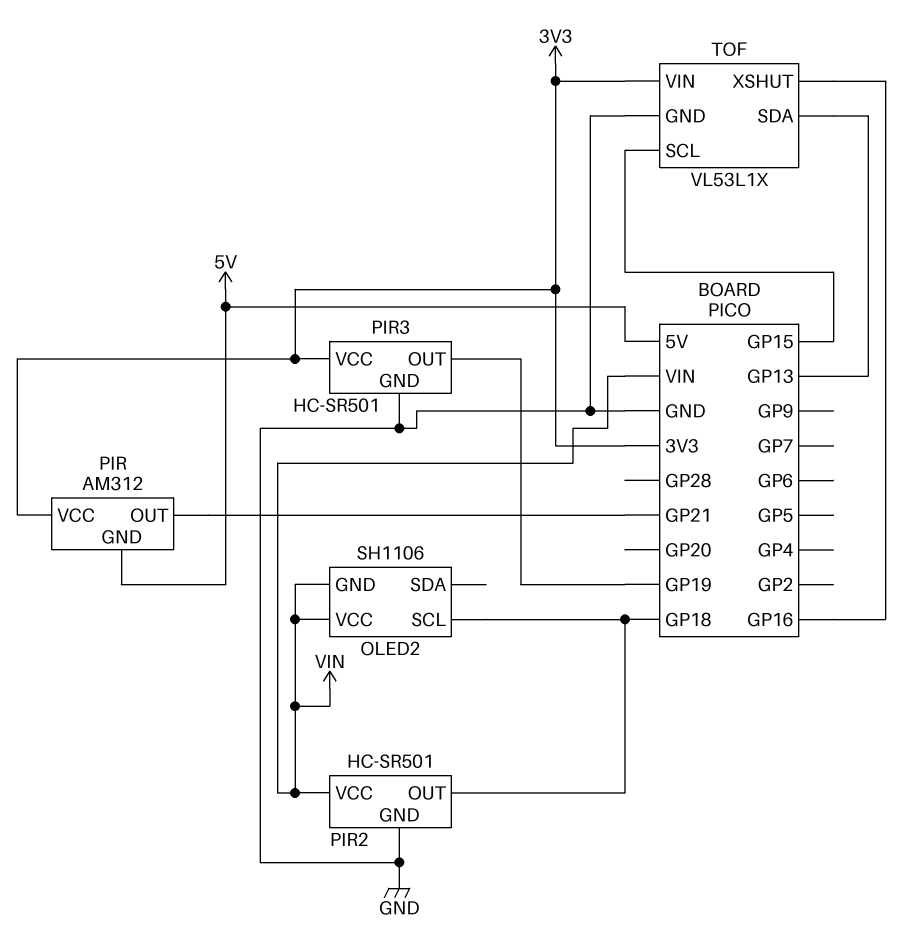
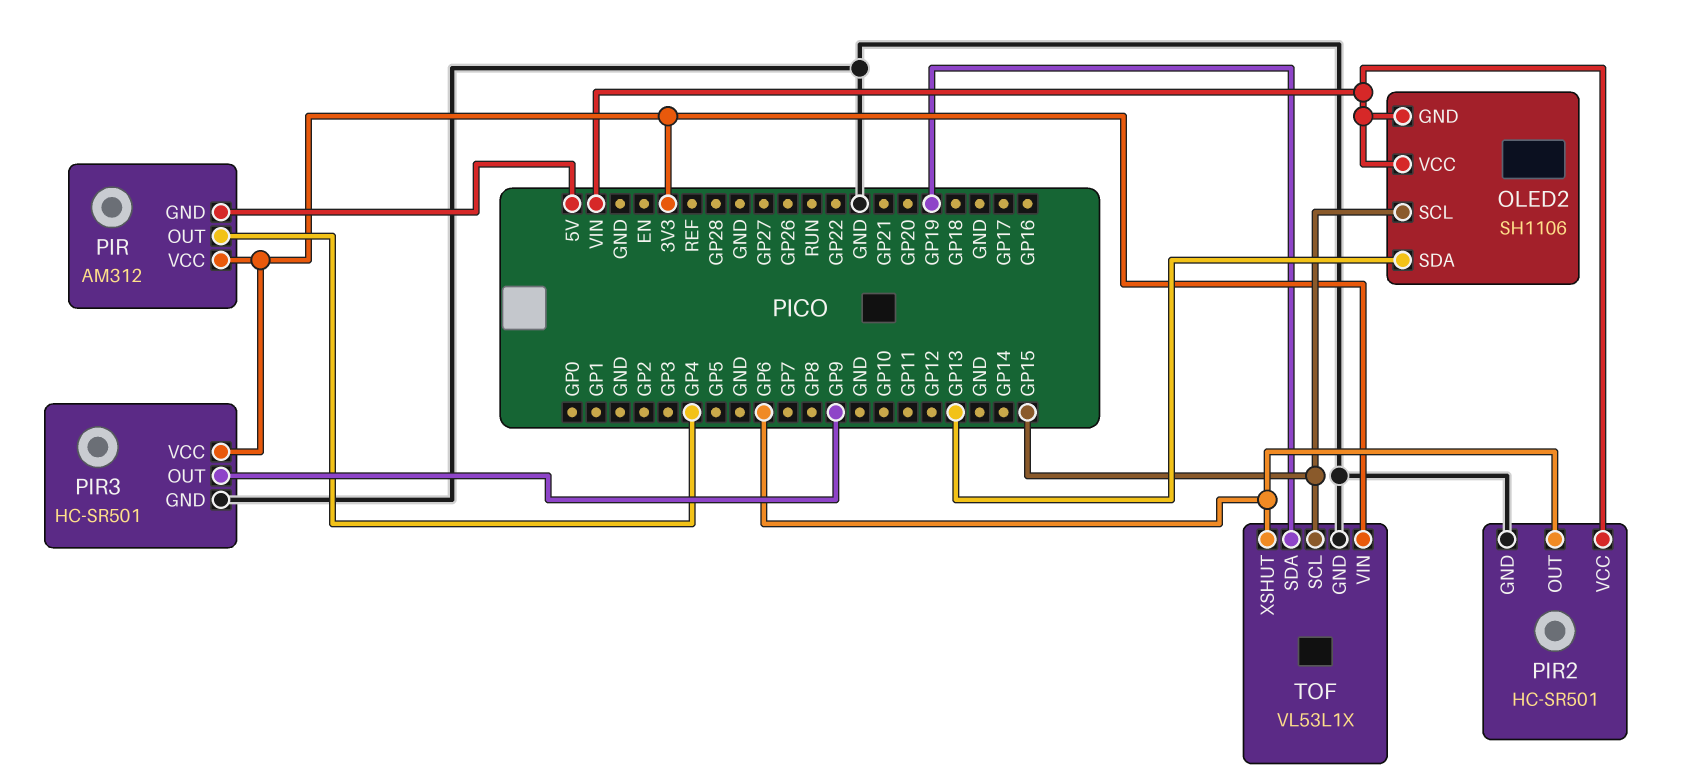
OLED2 pin SCL: GP18 -> GP15
OLED2 pin SDA: none -> GP13
PIR pin OUT: GP21 -> GP4
PIR2 pin OUT: GP18 -> GP6
PIR3 pin OUT: GP19 -> GP9
TOF pin SDA: GP13 -> GP19
TOF pin XSHUT: GP16 -> GP6

